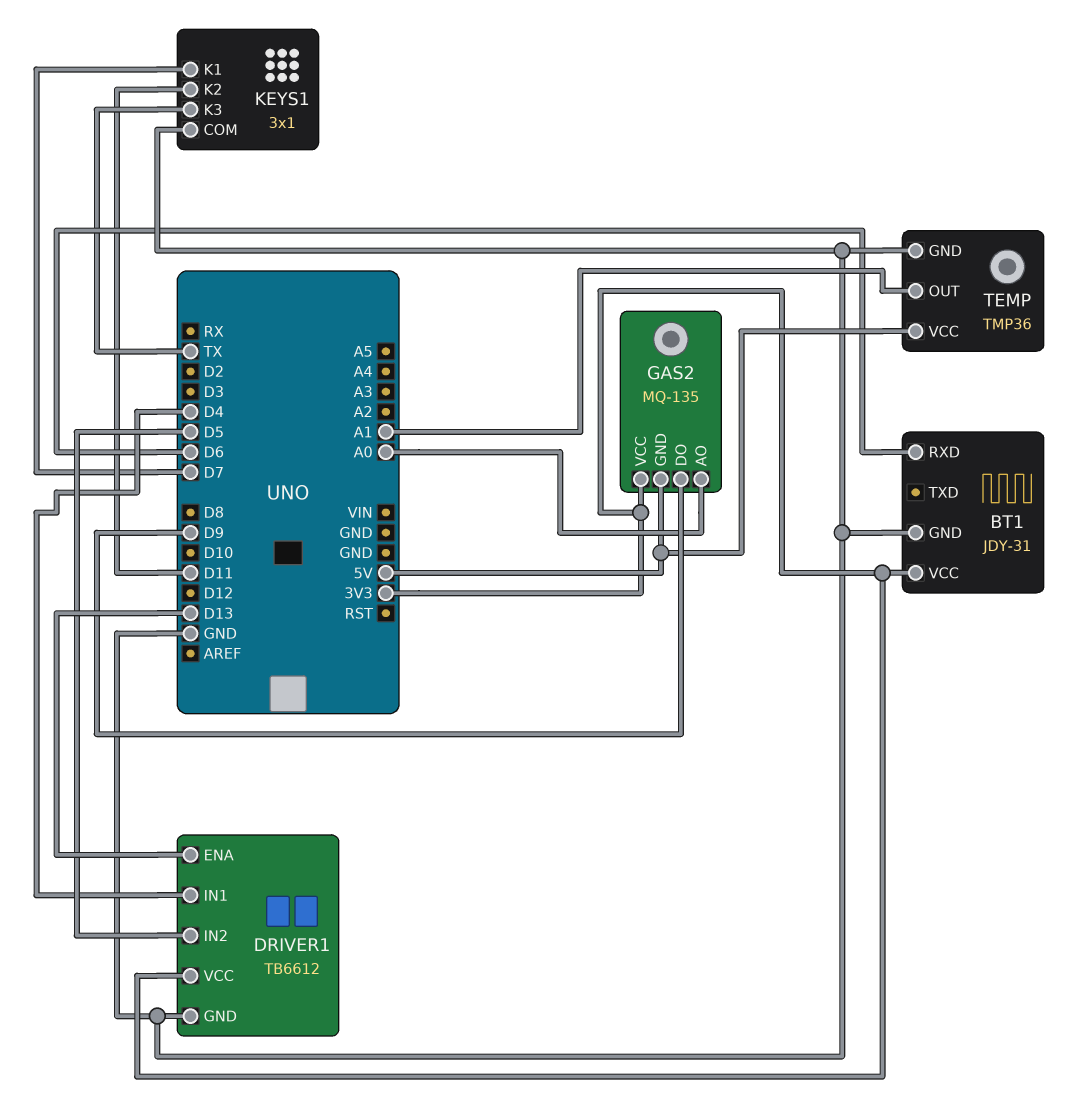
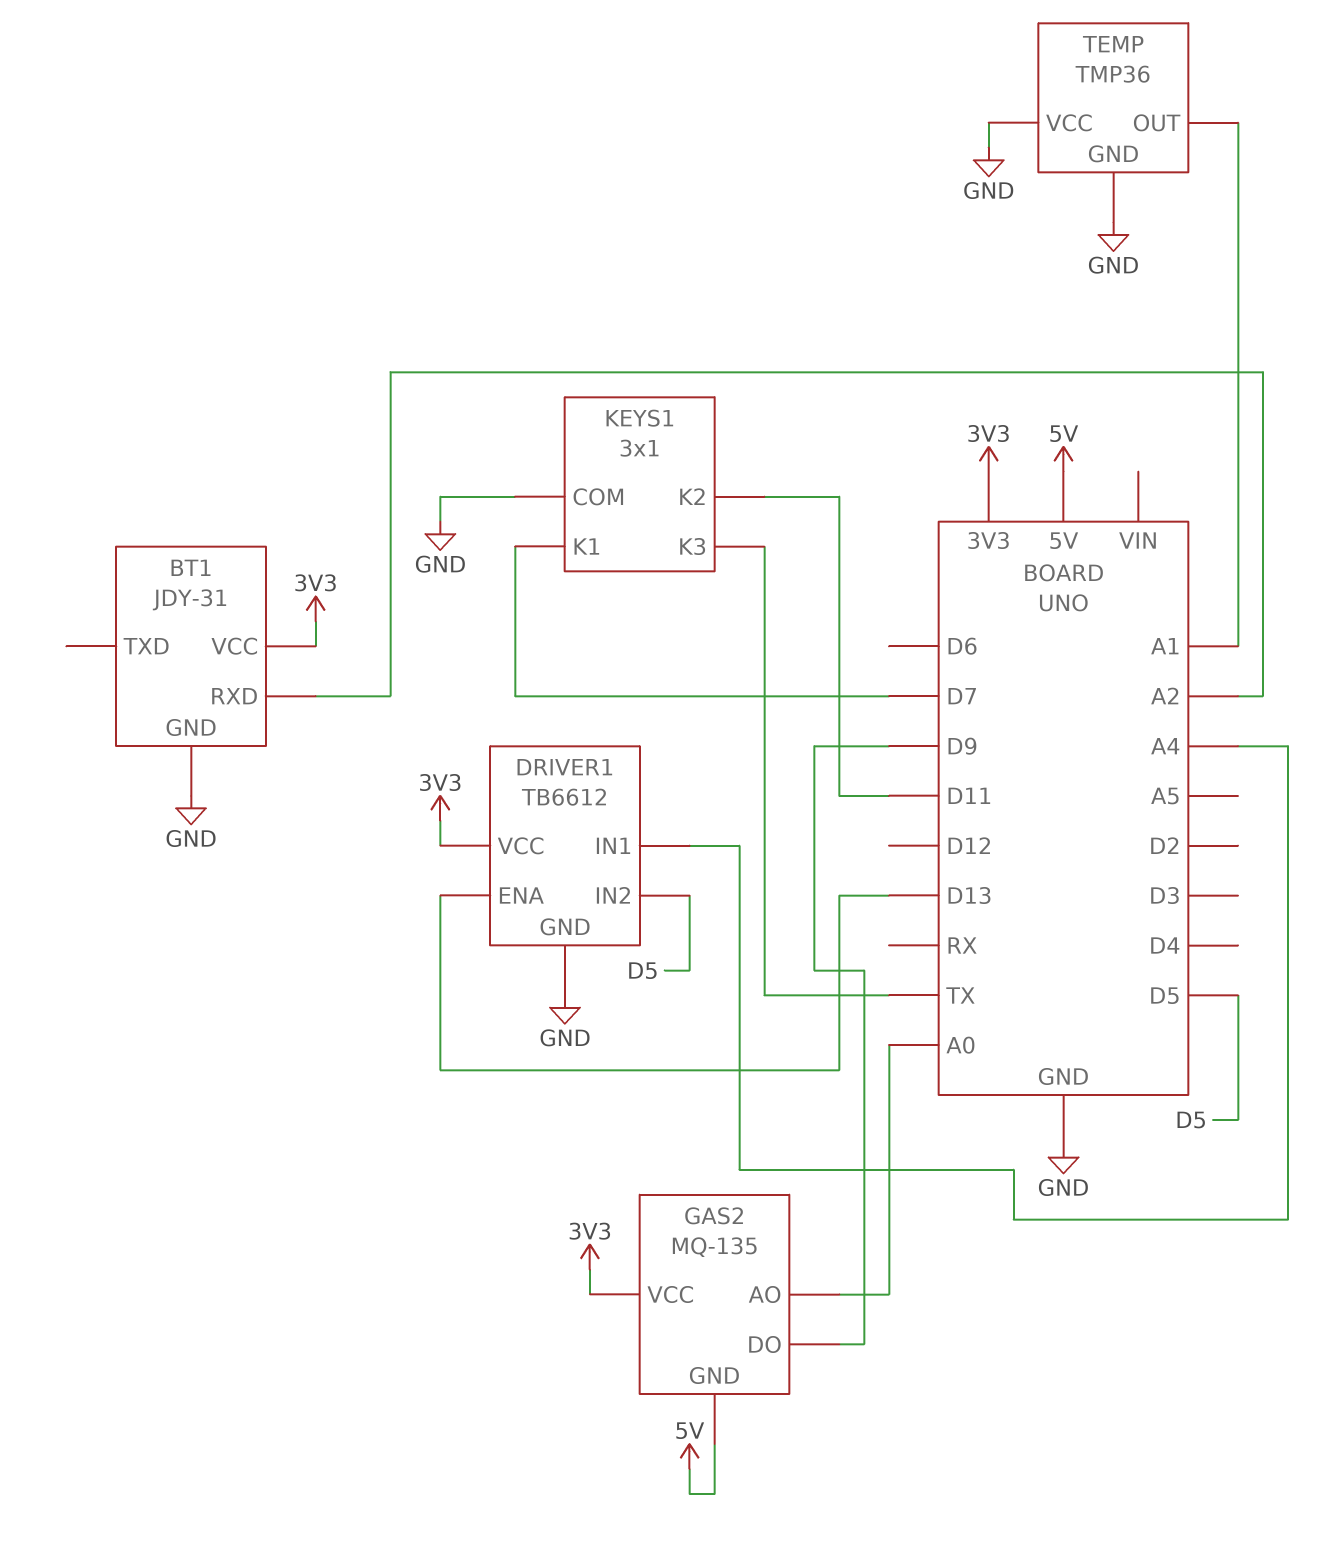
BT1 pin RXD: D6 -> A2
DRIVER1 pin IN1: D4 -> A4
TEMP pin VCC: 5V -> GND

